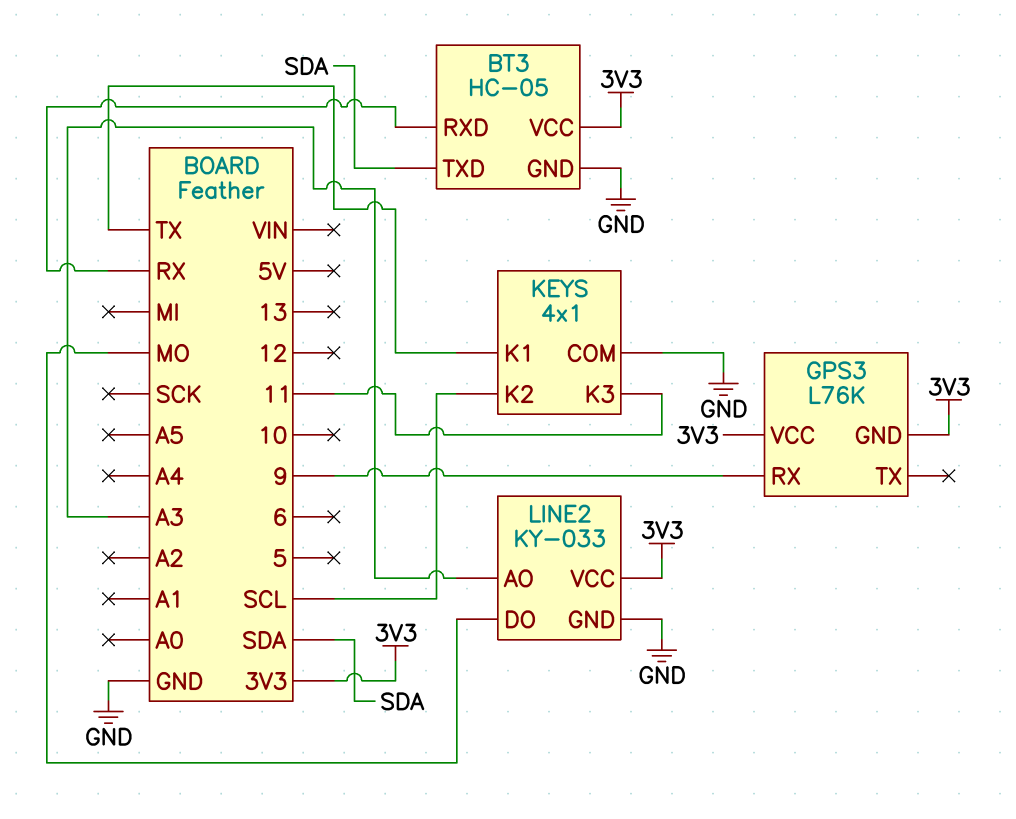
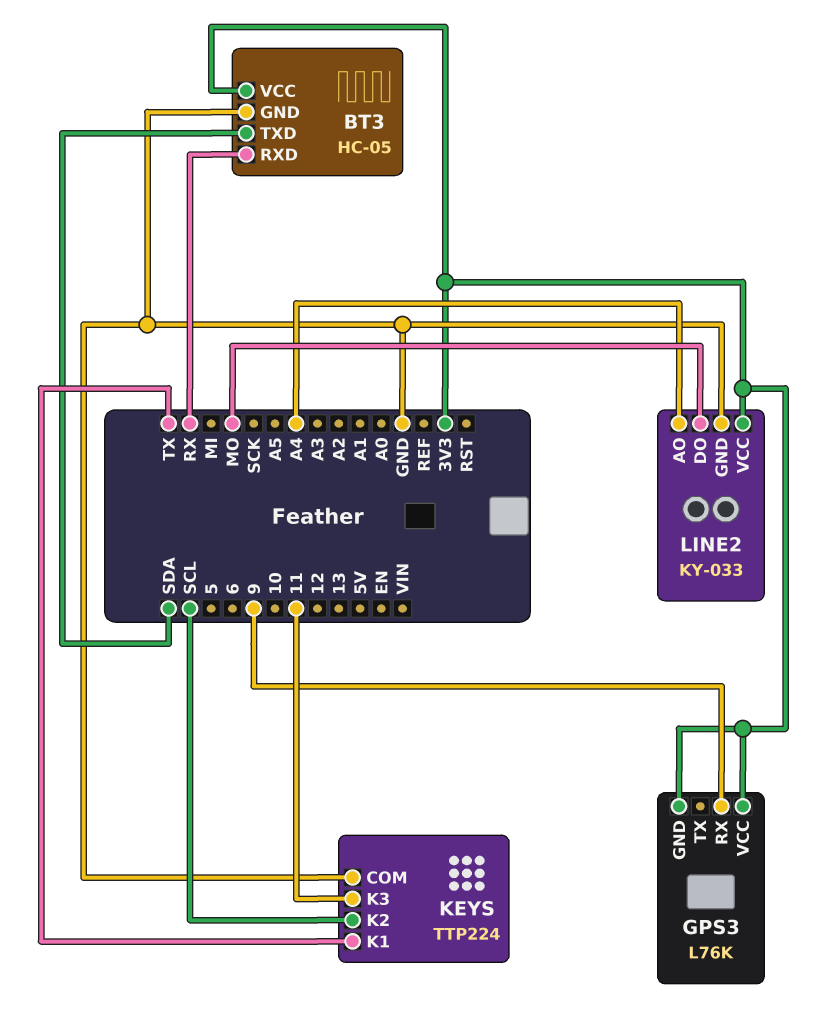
KEYS: 4x1 -> TTP224
LINE2 pin AO: A3 -> A4

